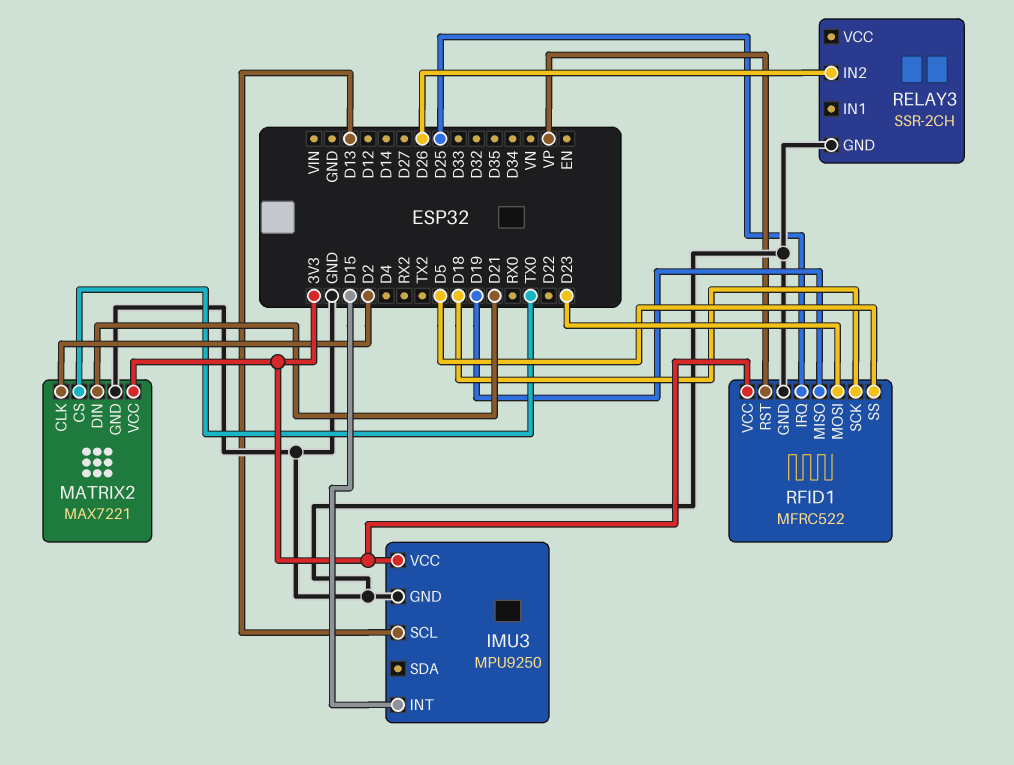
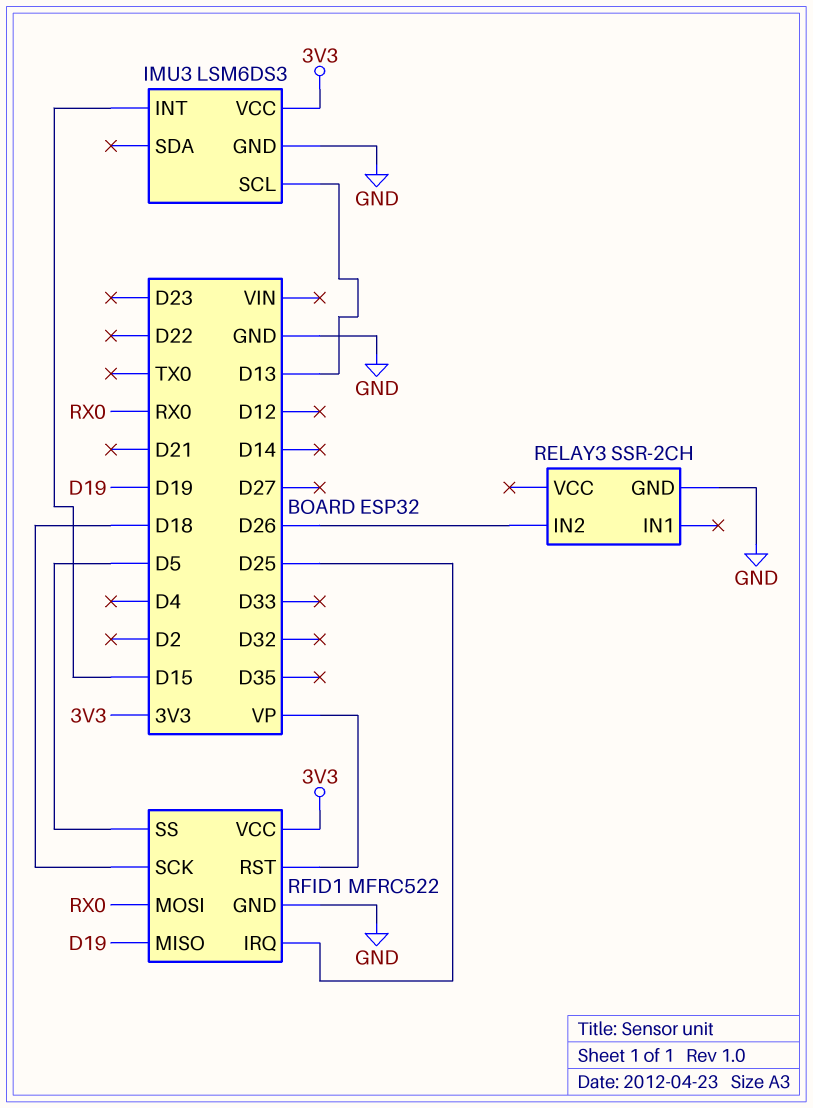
IMU3: MPU9250 -> LSM6DS3
MATRIX2: MAX7221 -> none
MATRIX2 pin CLK: D2 -> none
MATRIX2 pin CS: TX0 -> none
MATRIX2 pin DIN: D21 -> none
MATRIX2 pin GND: GND -> none
MATRIX2 pin VCC: 3V3 -> none
RFID1 pin MOSI: D23 -> RX0

